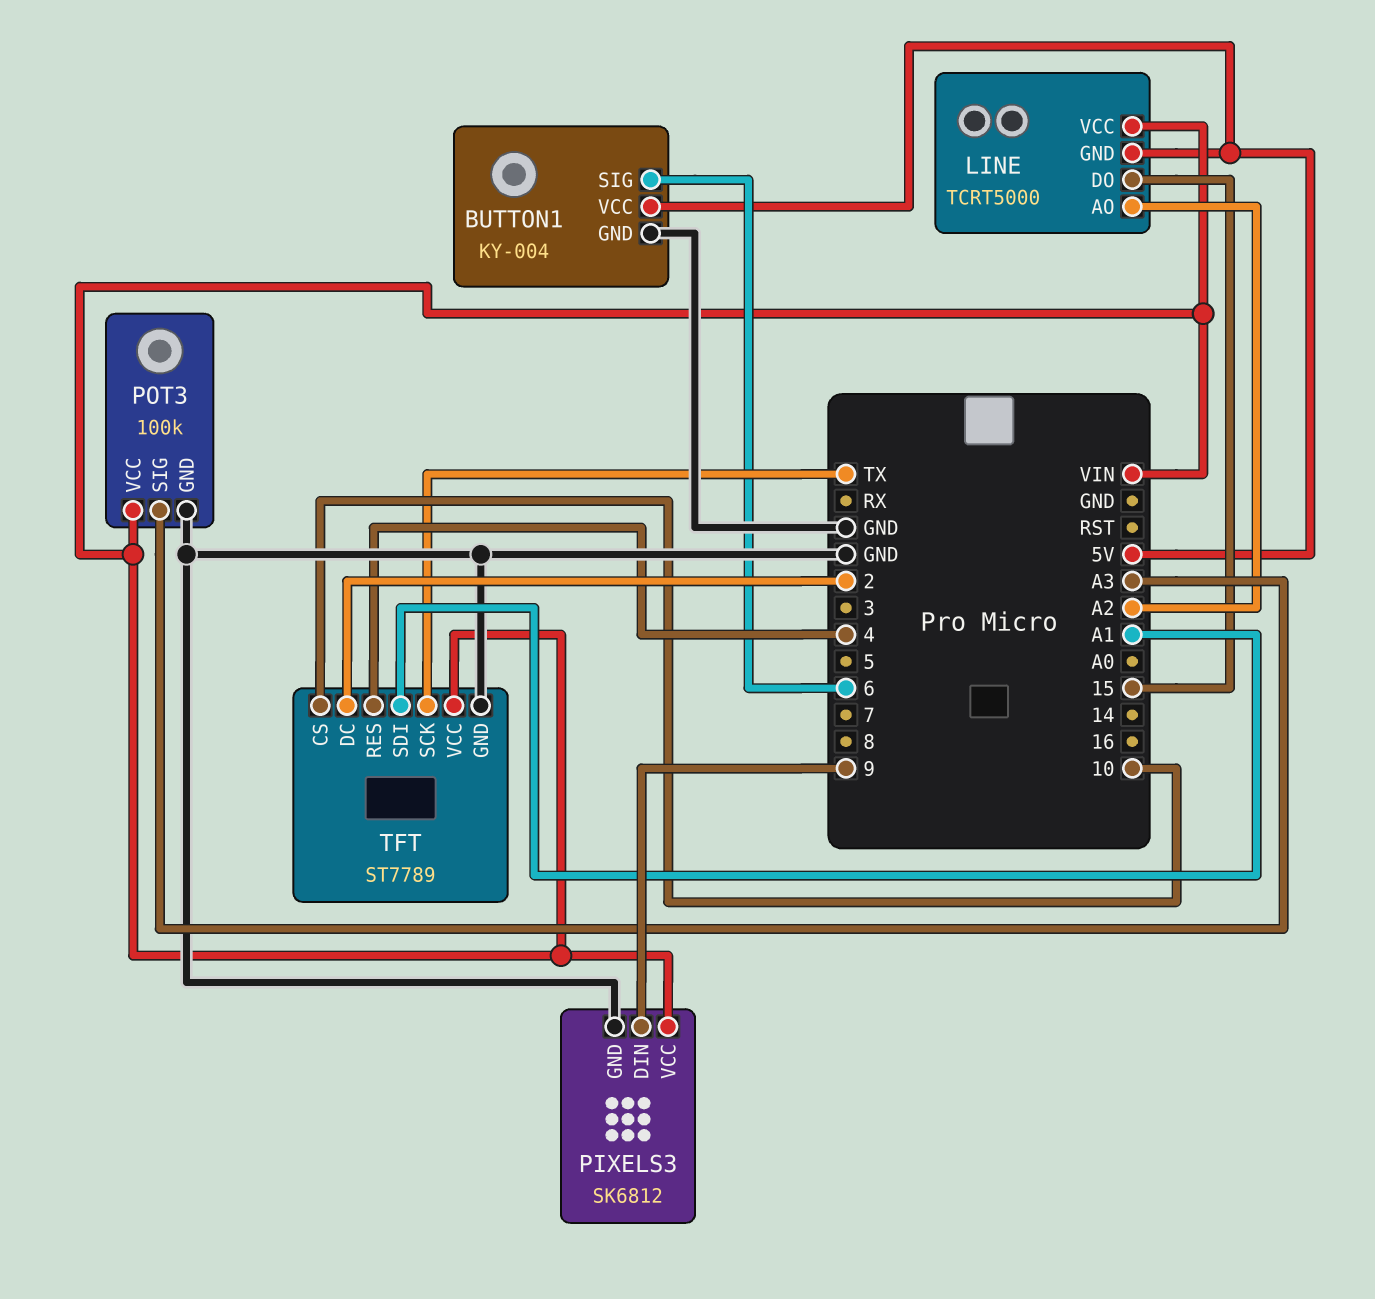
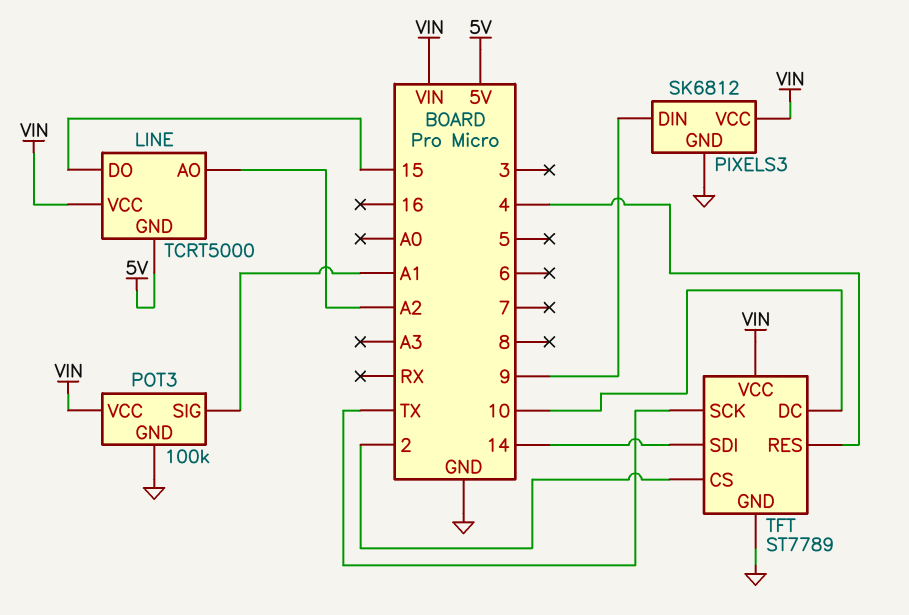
BUTTON1: KY-004 -> none
BUTTON1 pin GND: GND -> none
BUTTON1 pin SIG: 6 -> none
BUTTON1 pin VCC: 5V -> none
POT3 pin SIG: A3 -> A1
TFT pin CS: 10 -> 2
TFT pin DC: 2 -> 10
TFT pin SDI: A1 -> 14

